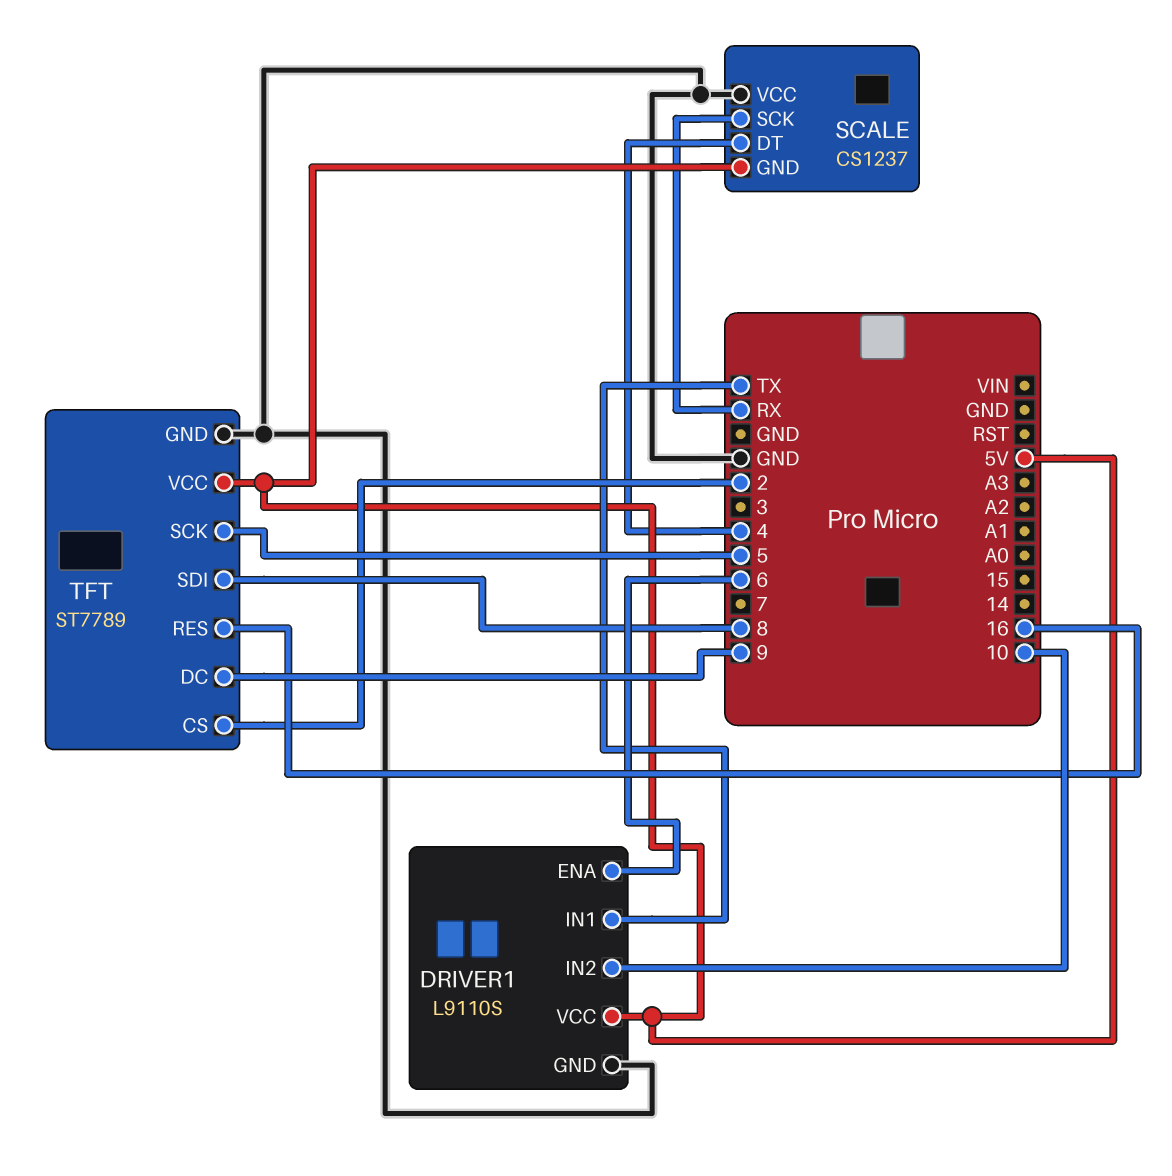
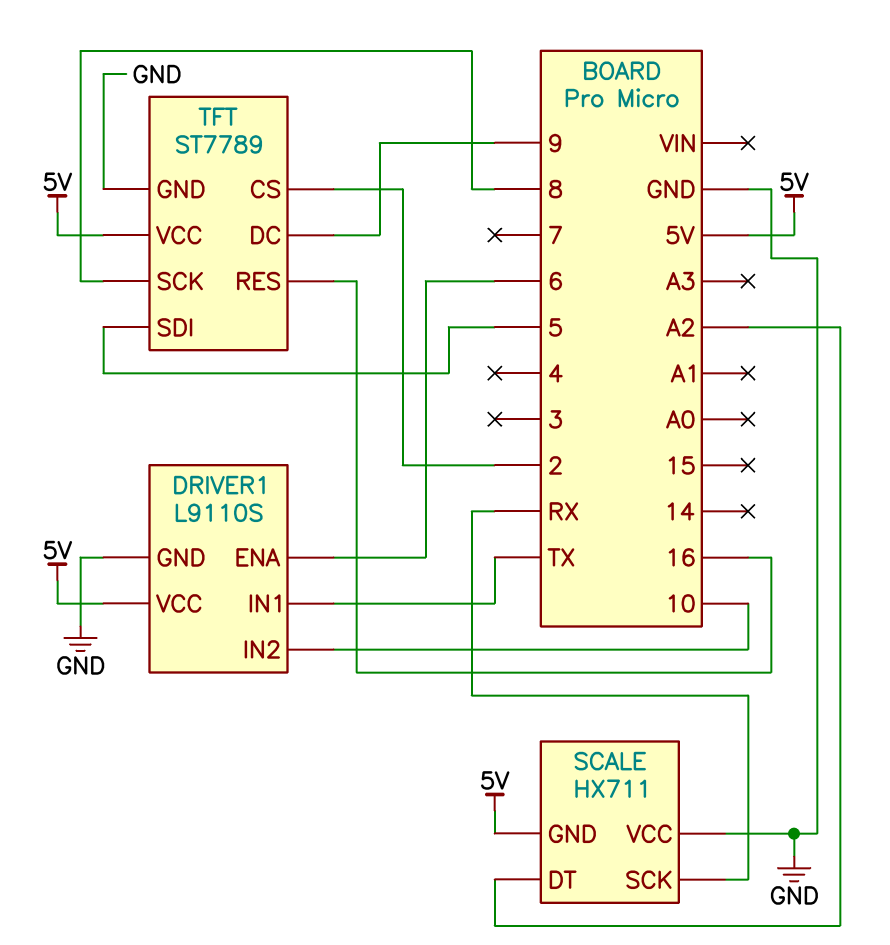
SCALE: CS1237 -> HX711
SCALE pin DT: 4 -> A2
TFT pin SCK: 5 -> 8
TFT pin SDI: 8 -> 5

